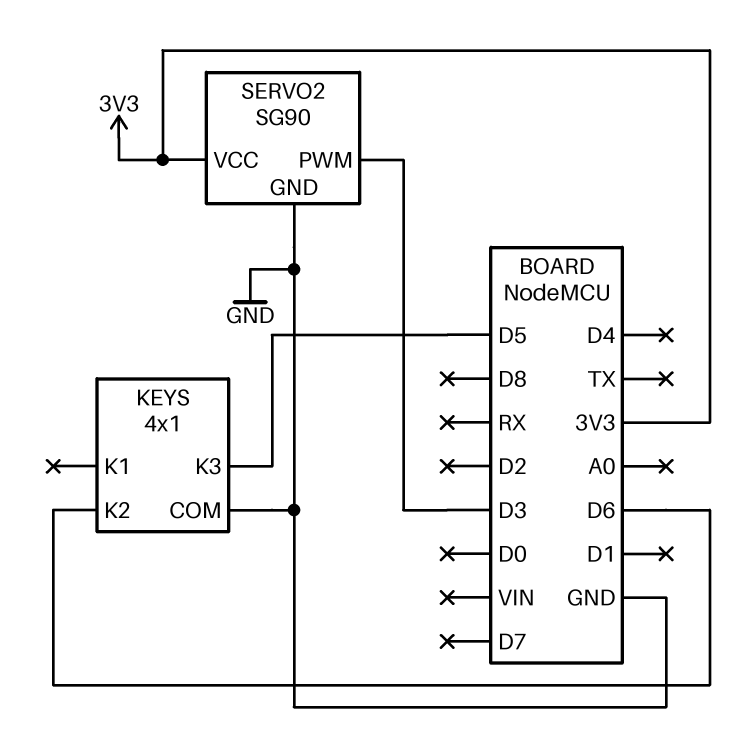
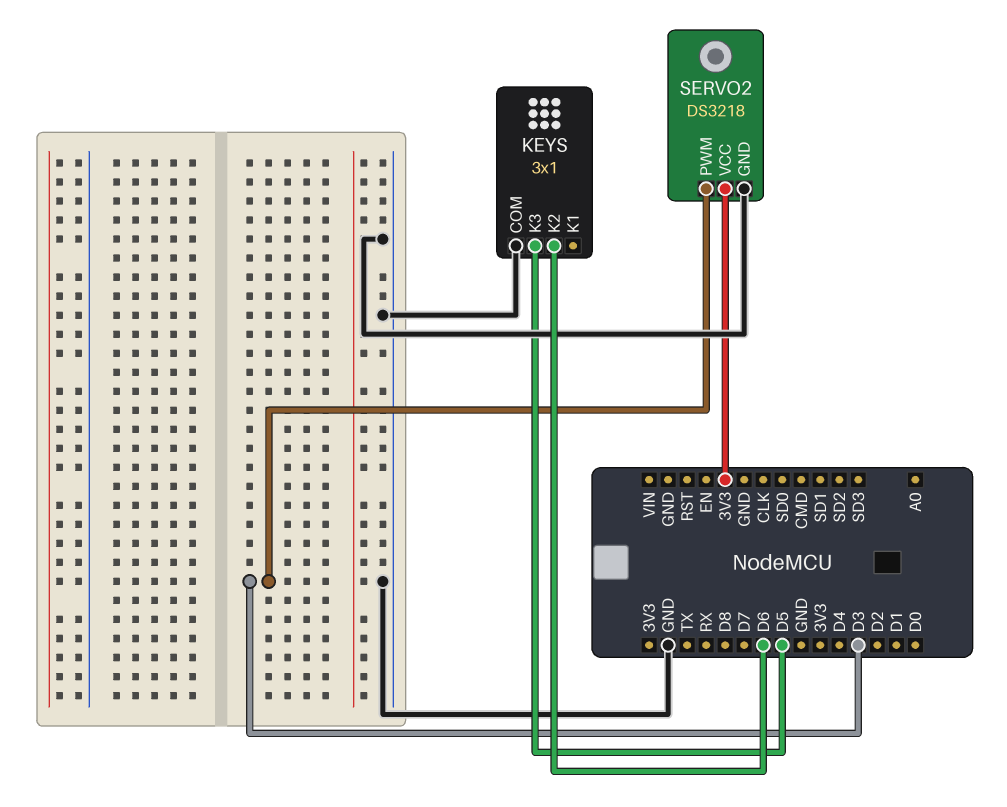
KEYS: 4x1 -> 3x1
SERVO2: SG90 -> DS3218

